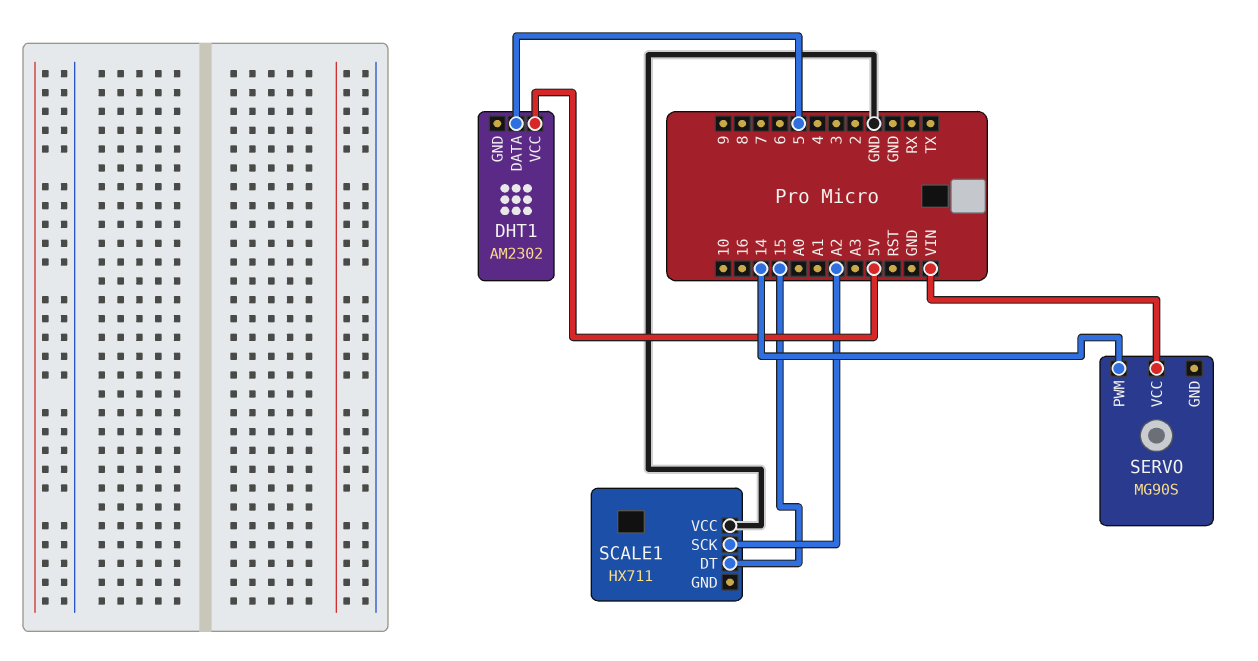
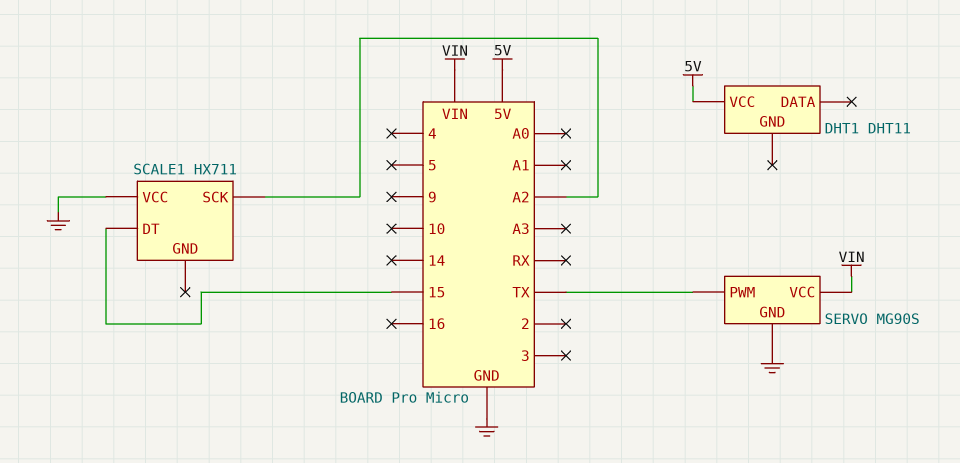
DHT1: AM2302 -> DHT11
DHT1 pin DATA: 5 -> none
SERVO pin GND: none -> GND
SERVO pin PWM: 14 -> TX

